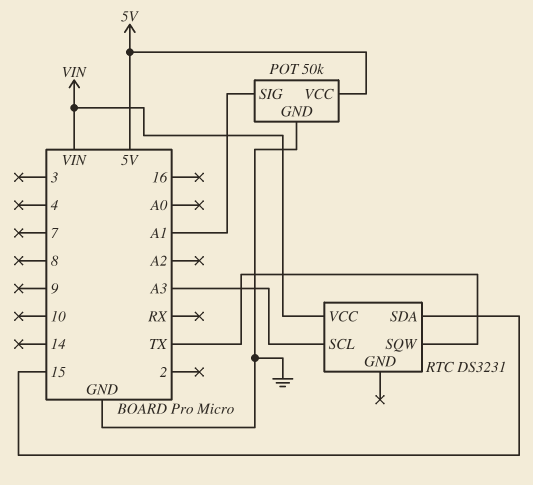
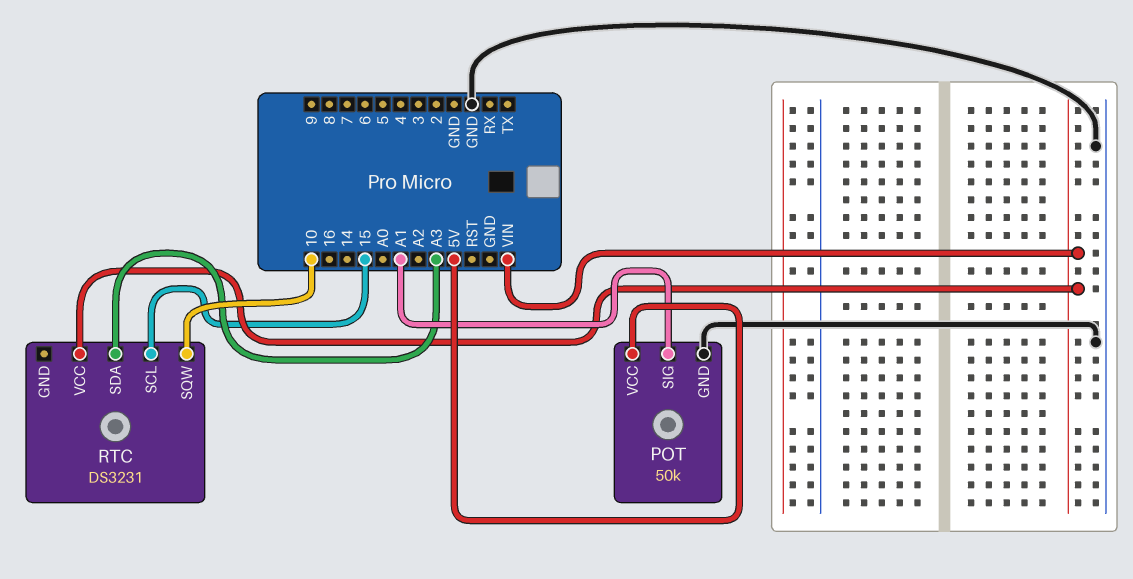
RTC pin SCL: A3 -> 15
RTC pin SDA: 15 -> A3
RTC pin SQW: TX -> 10

